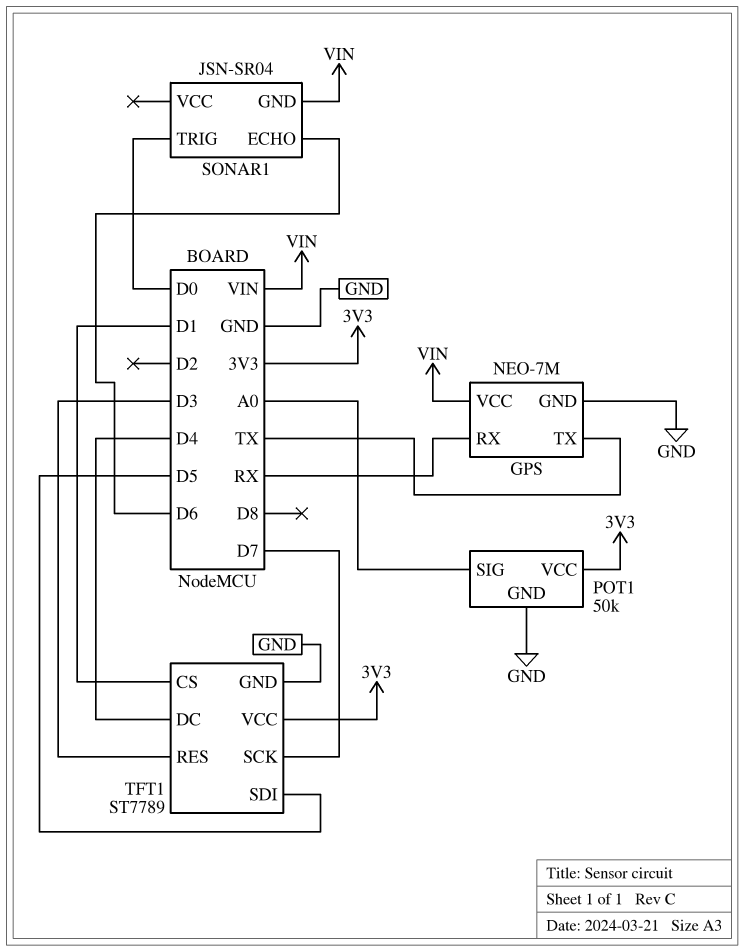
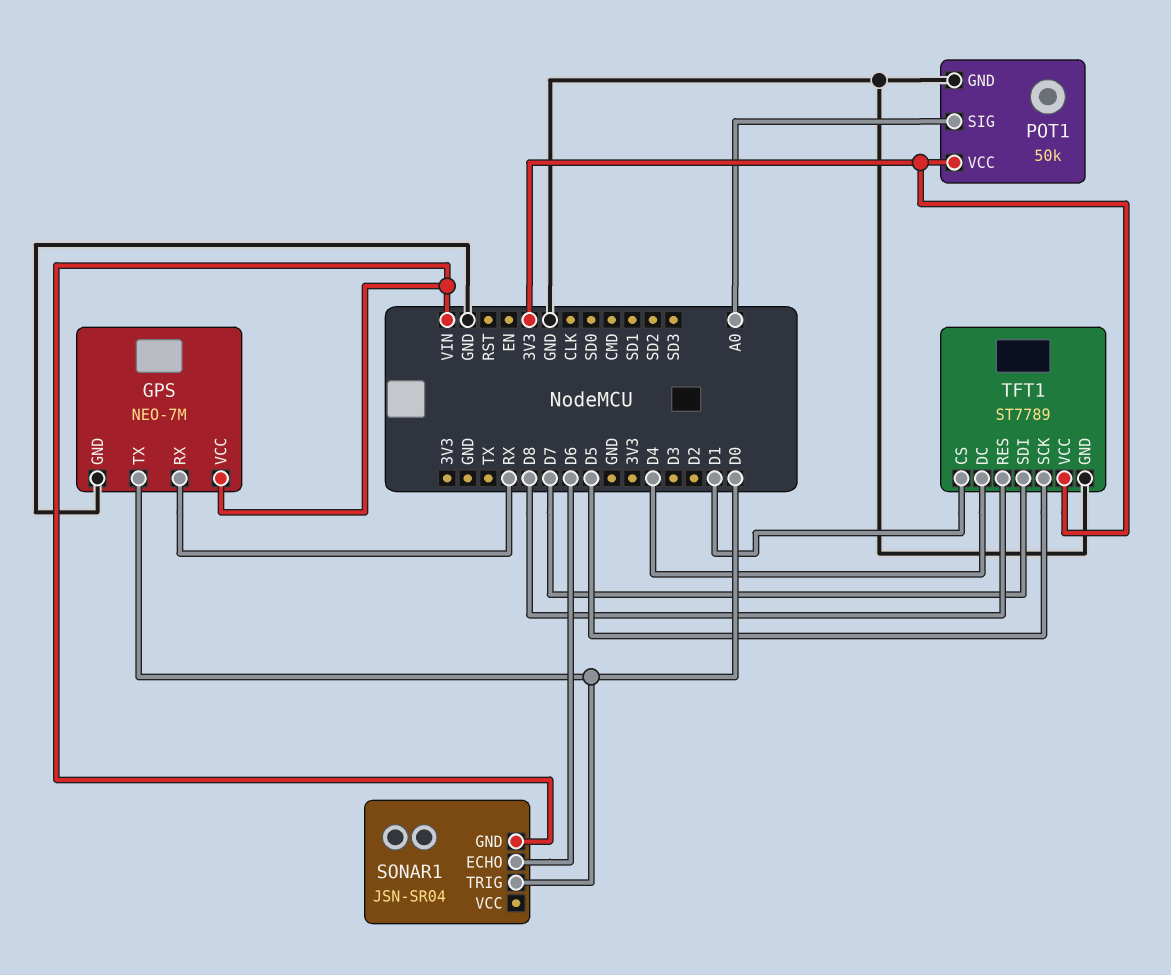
GPS pin TX: TX -> D0
TFT1 pin RES: D3 -> D8
TFT1 pin SCK: D7 -> D5
TFT1 pin SDI: D5 -> D7

